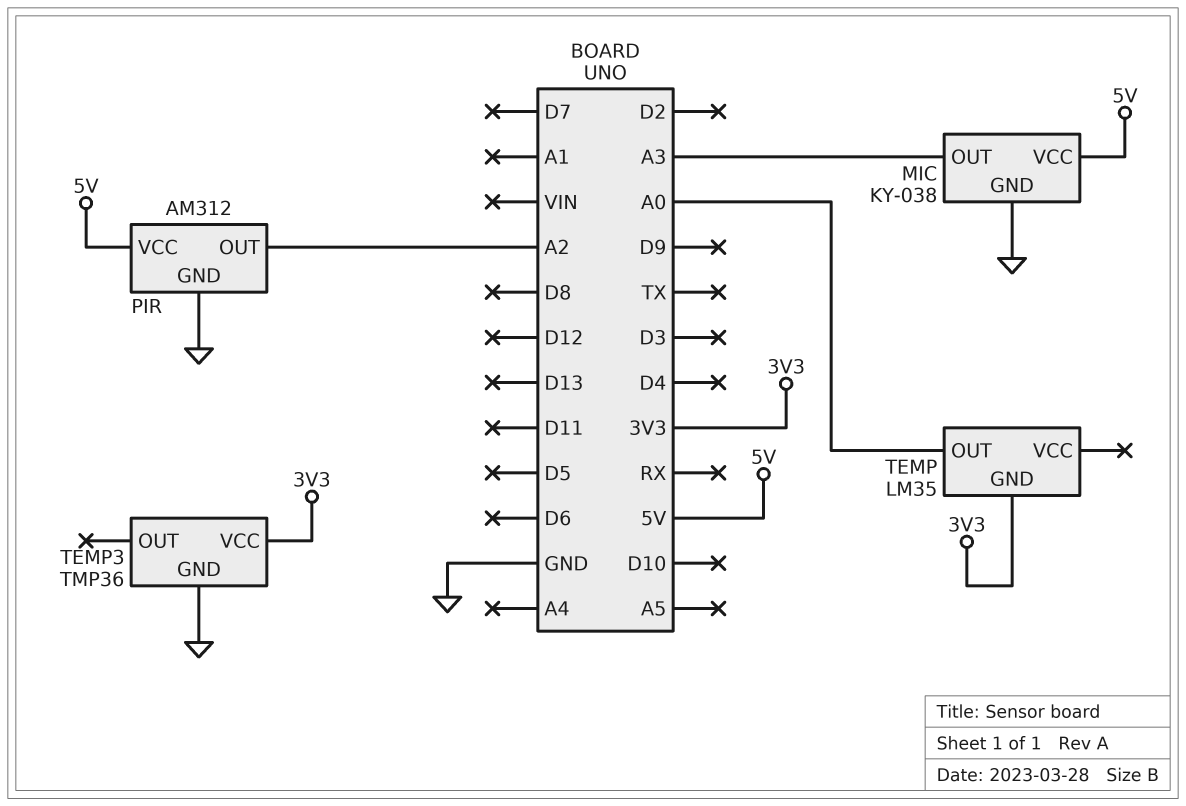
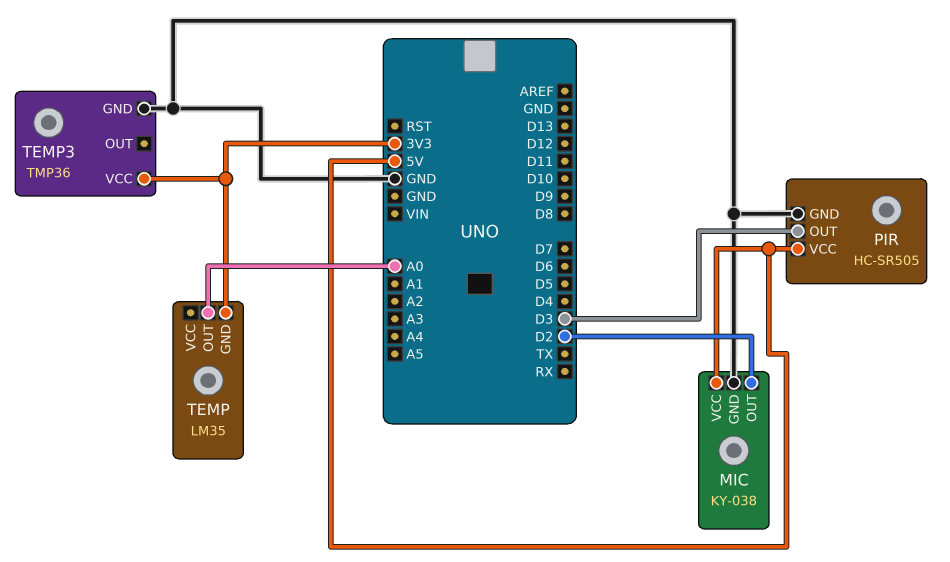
MIC pin OUT: A3 -> D2
PIR: AM312 -> HC-SR505
PIR pin OUT: A2 -> D3

